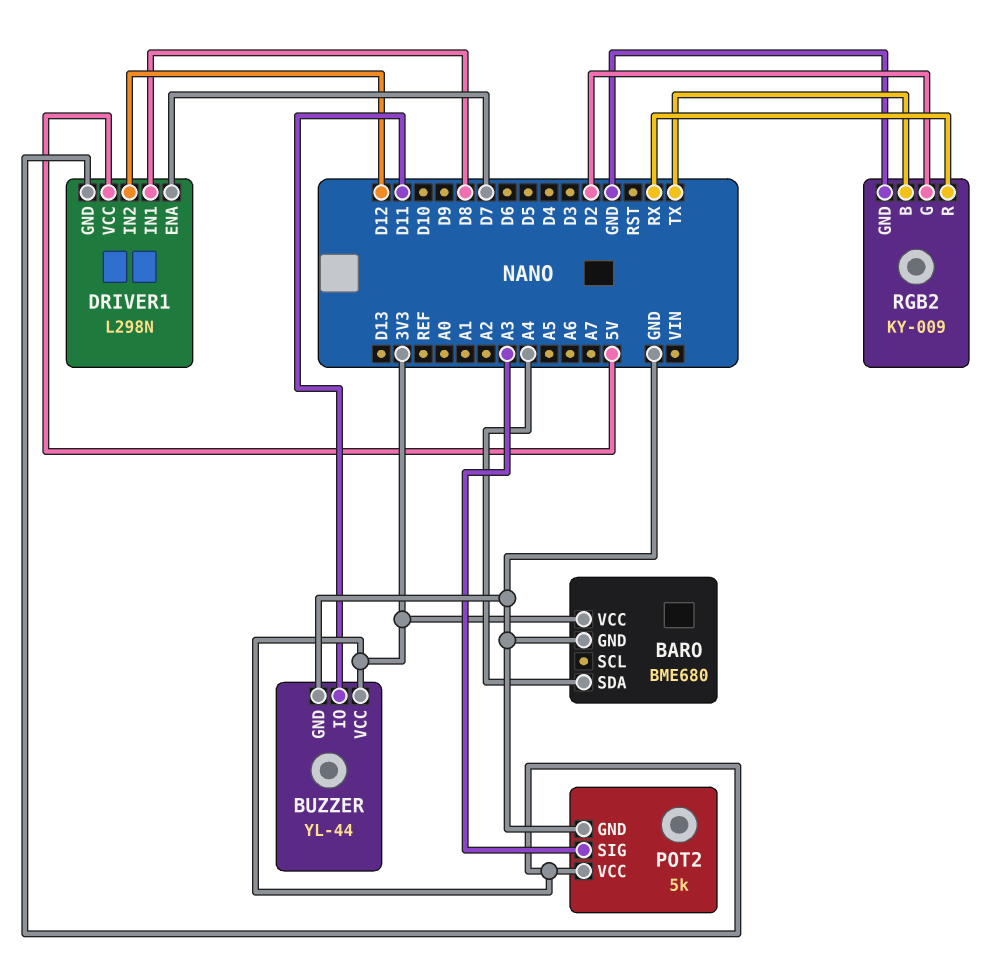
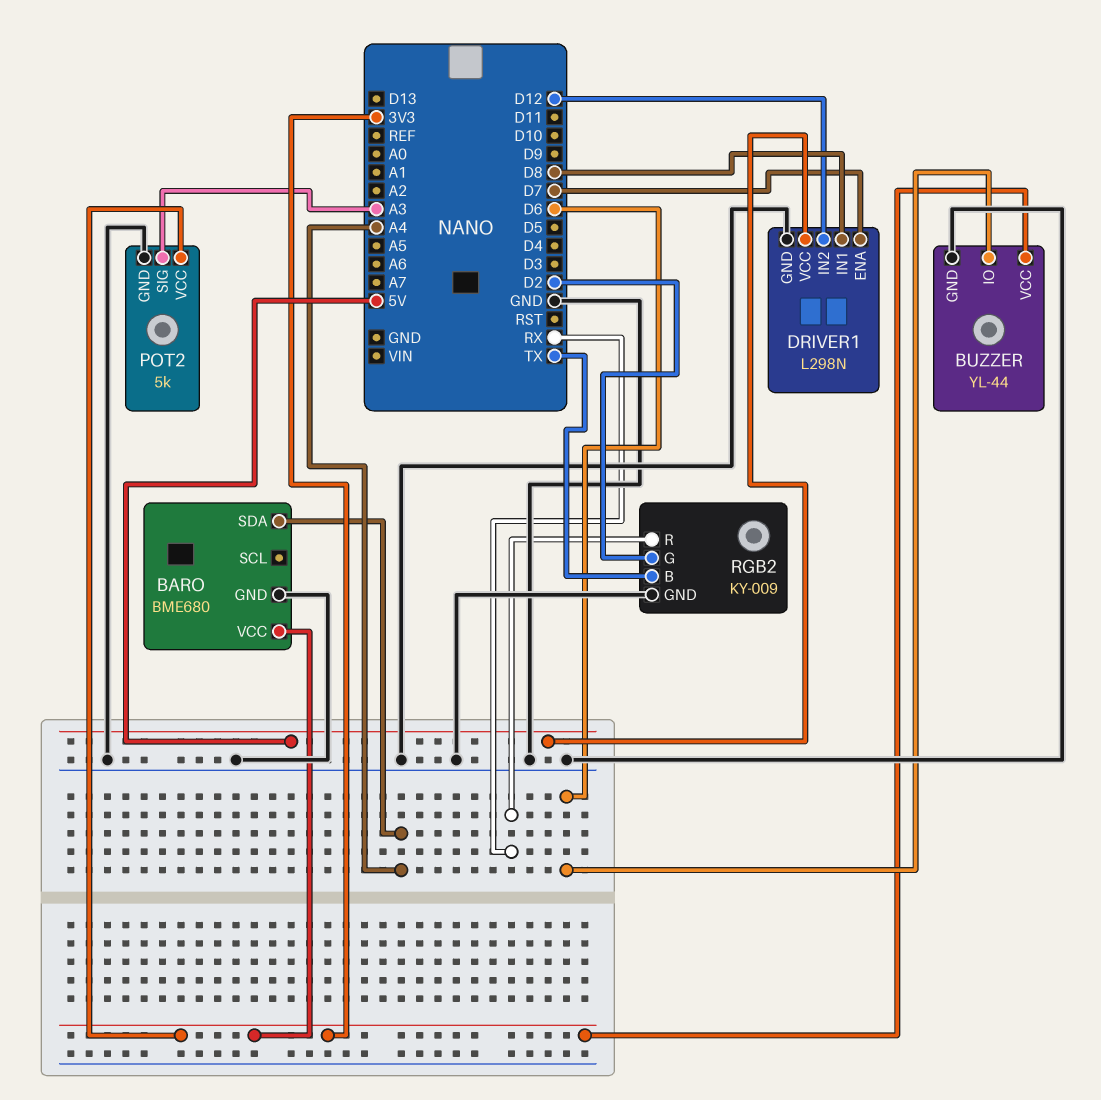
BUZZER pin IO: D11 -> D6
DRIVER1 pin GND: 3V3 -> GND

